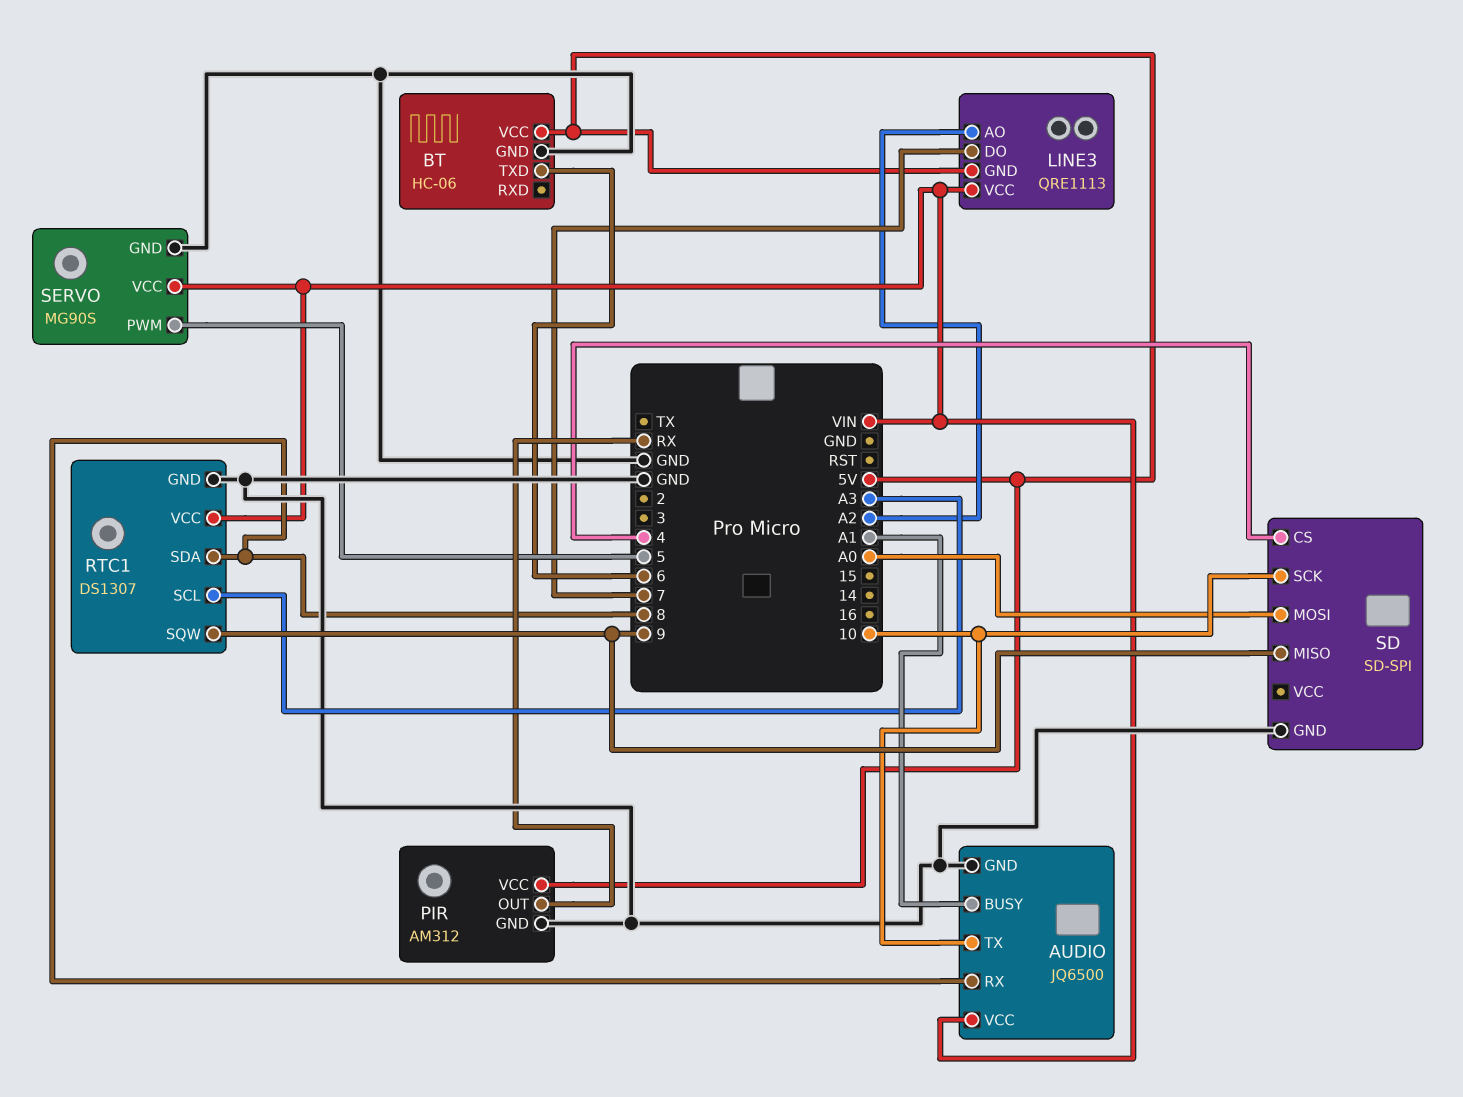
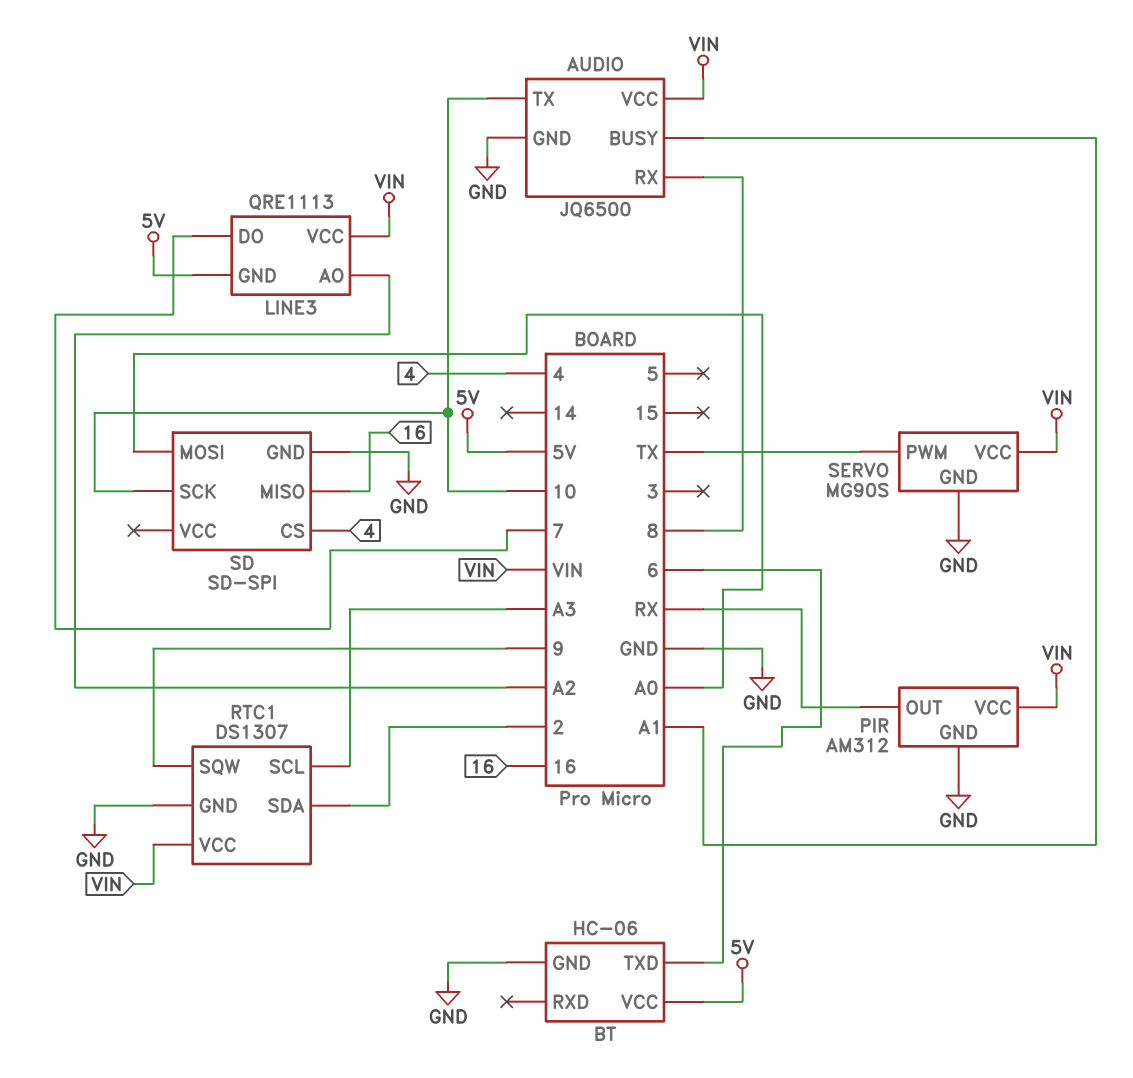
PIR pin VCC: 5V -> VIN
RTC1 pin SDA: 8 -> 2
SD pin MISO: 9 -> 16
SERVO pin PWM: 5 -> TX

